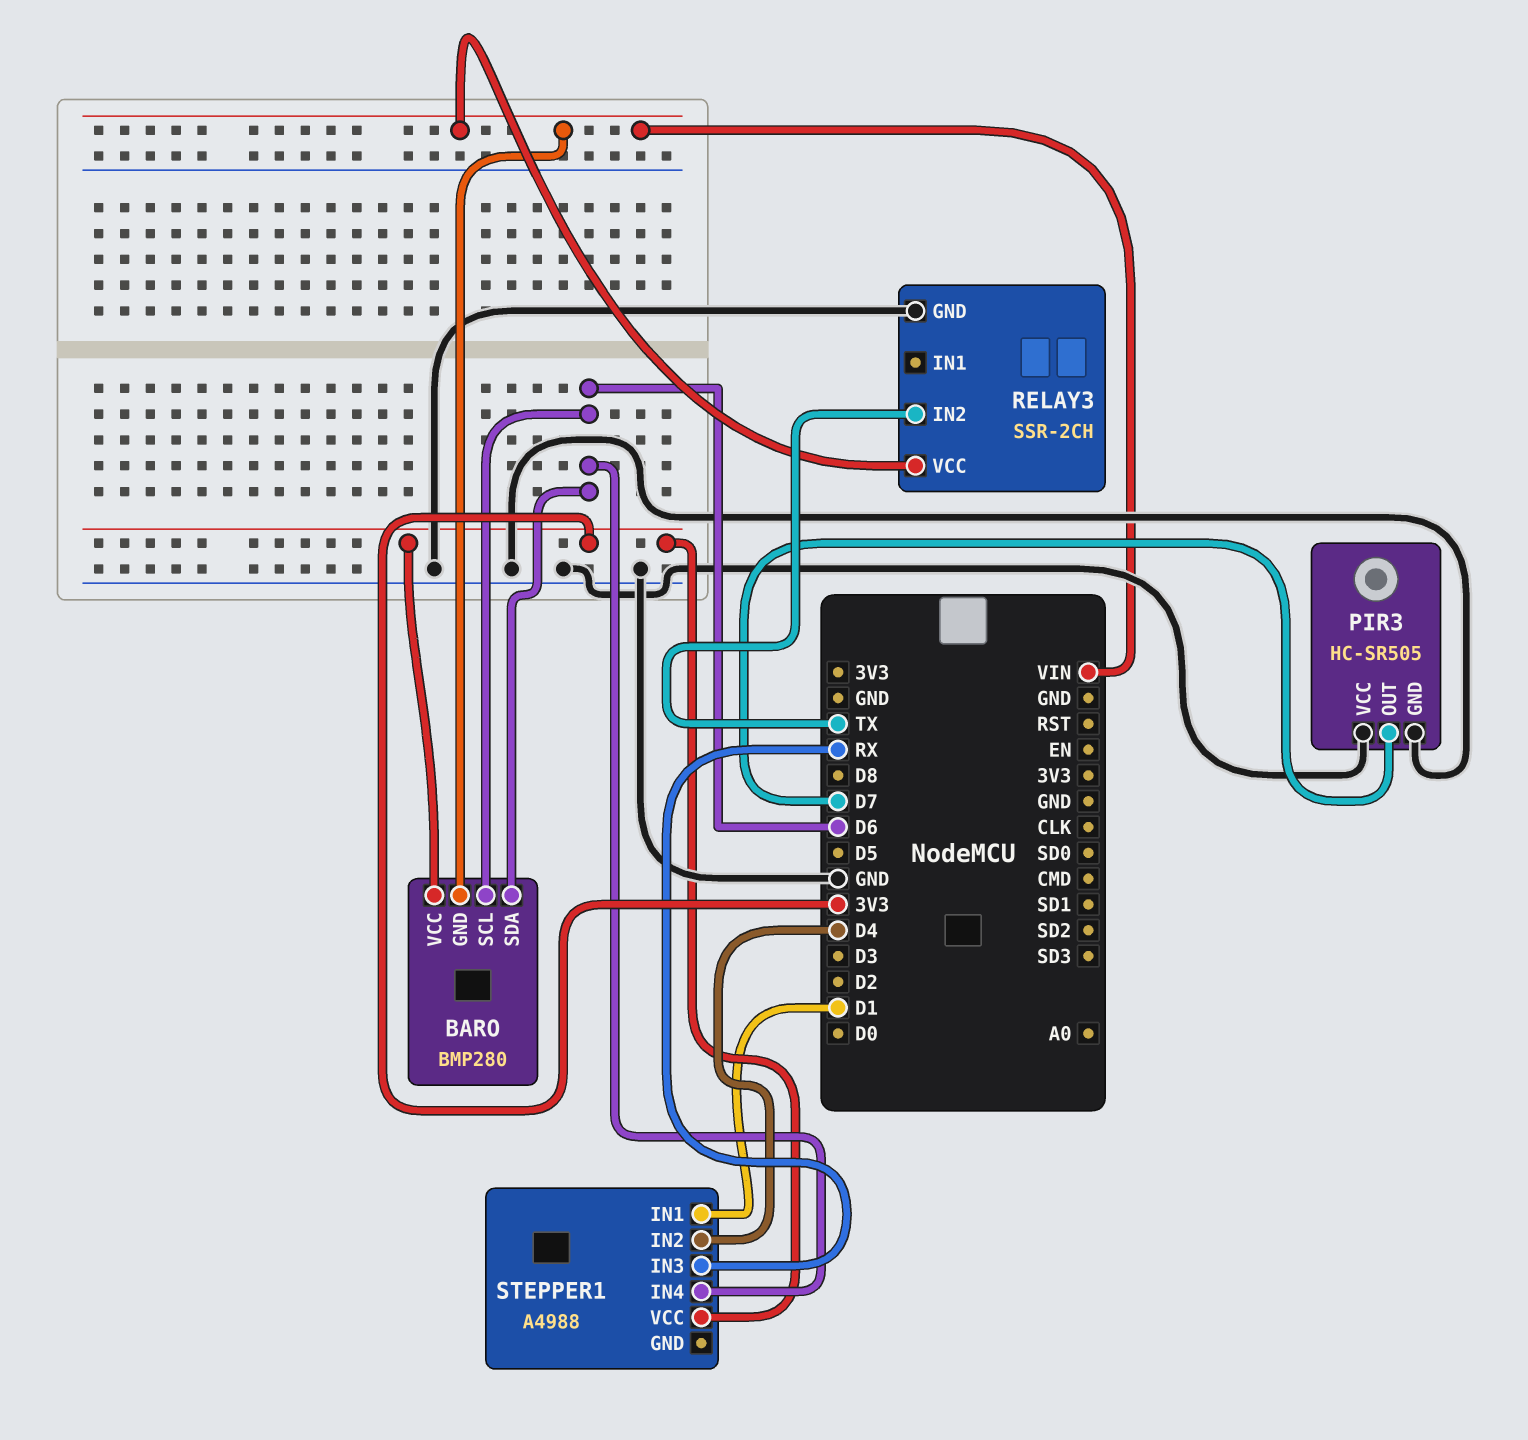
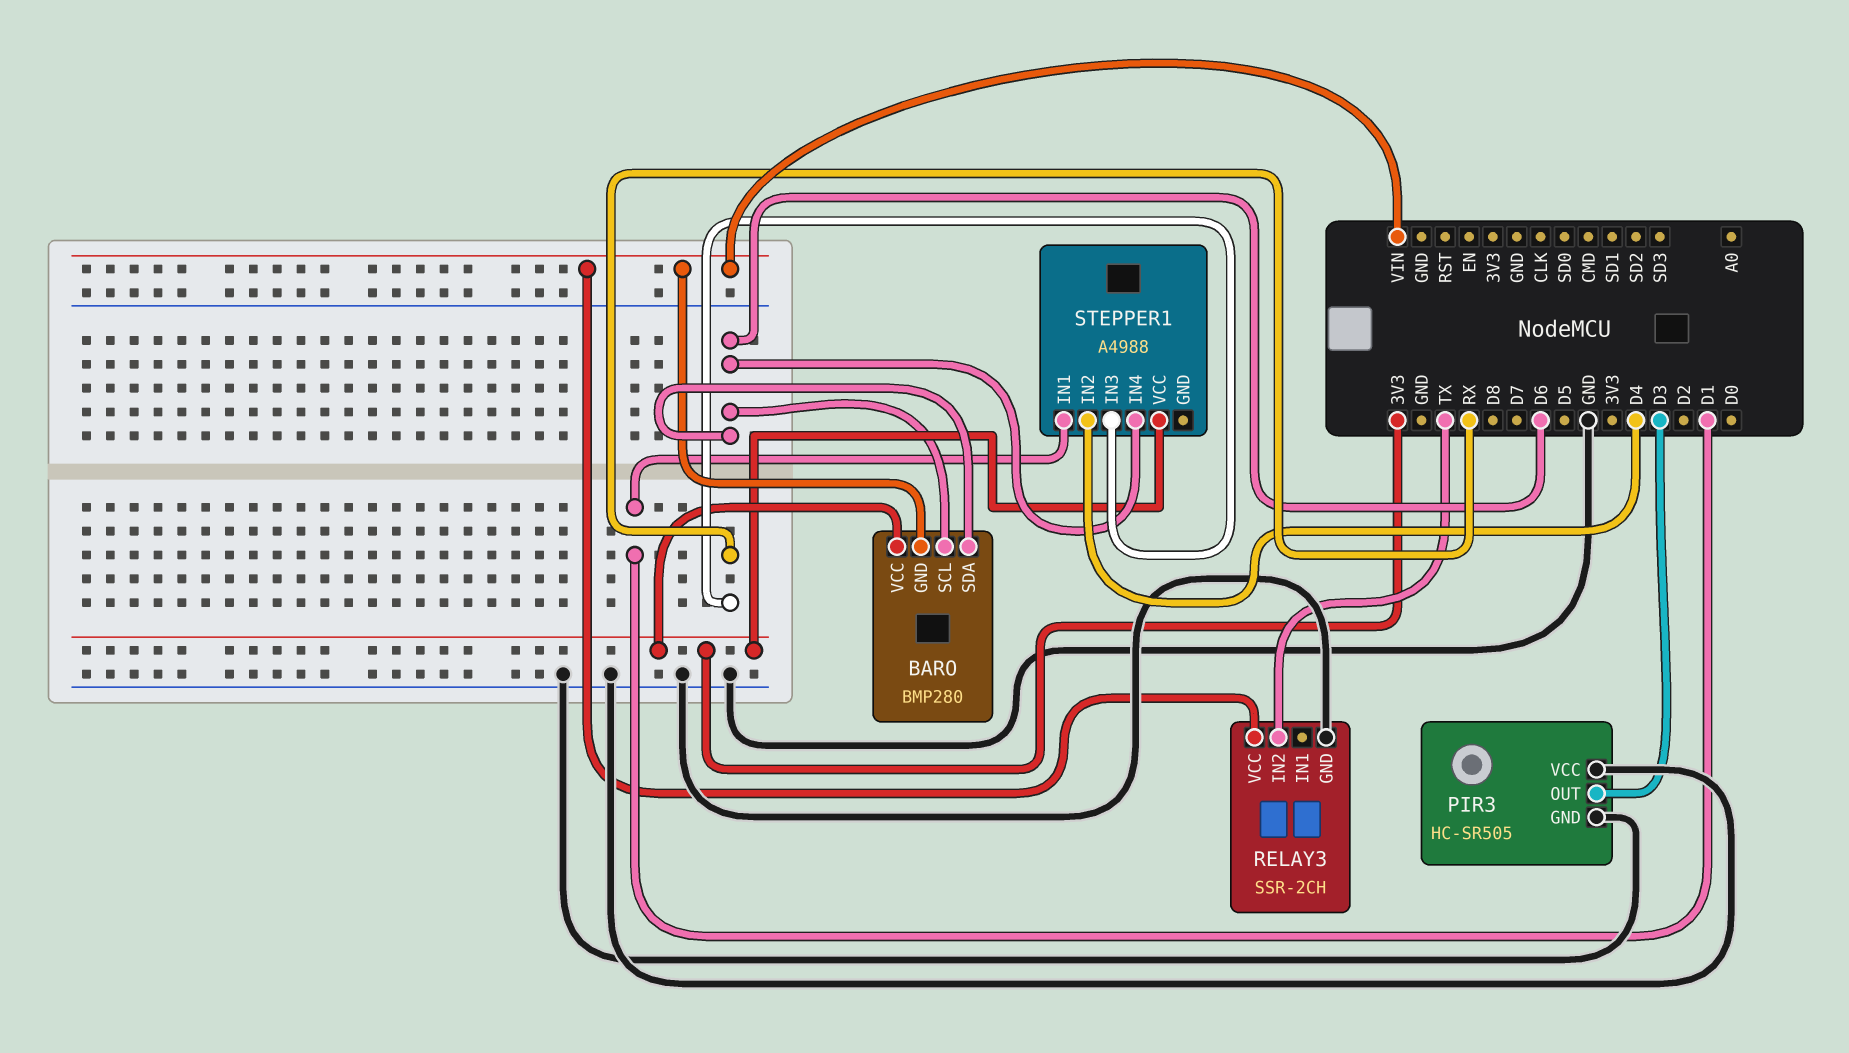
PIR3 pin OUT: D7 -> D3

